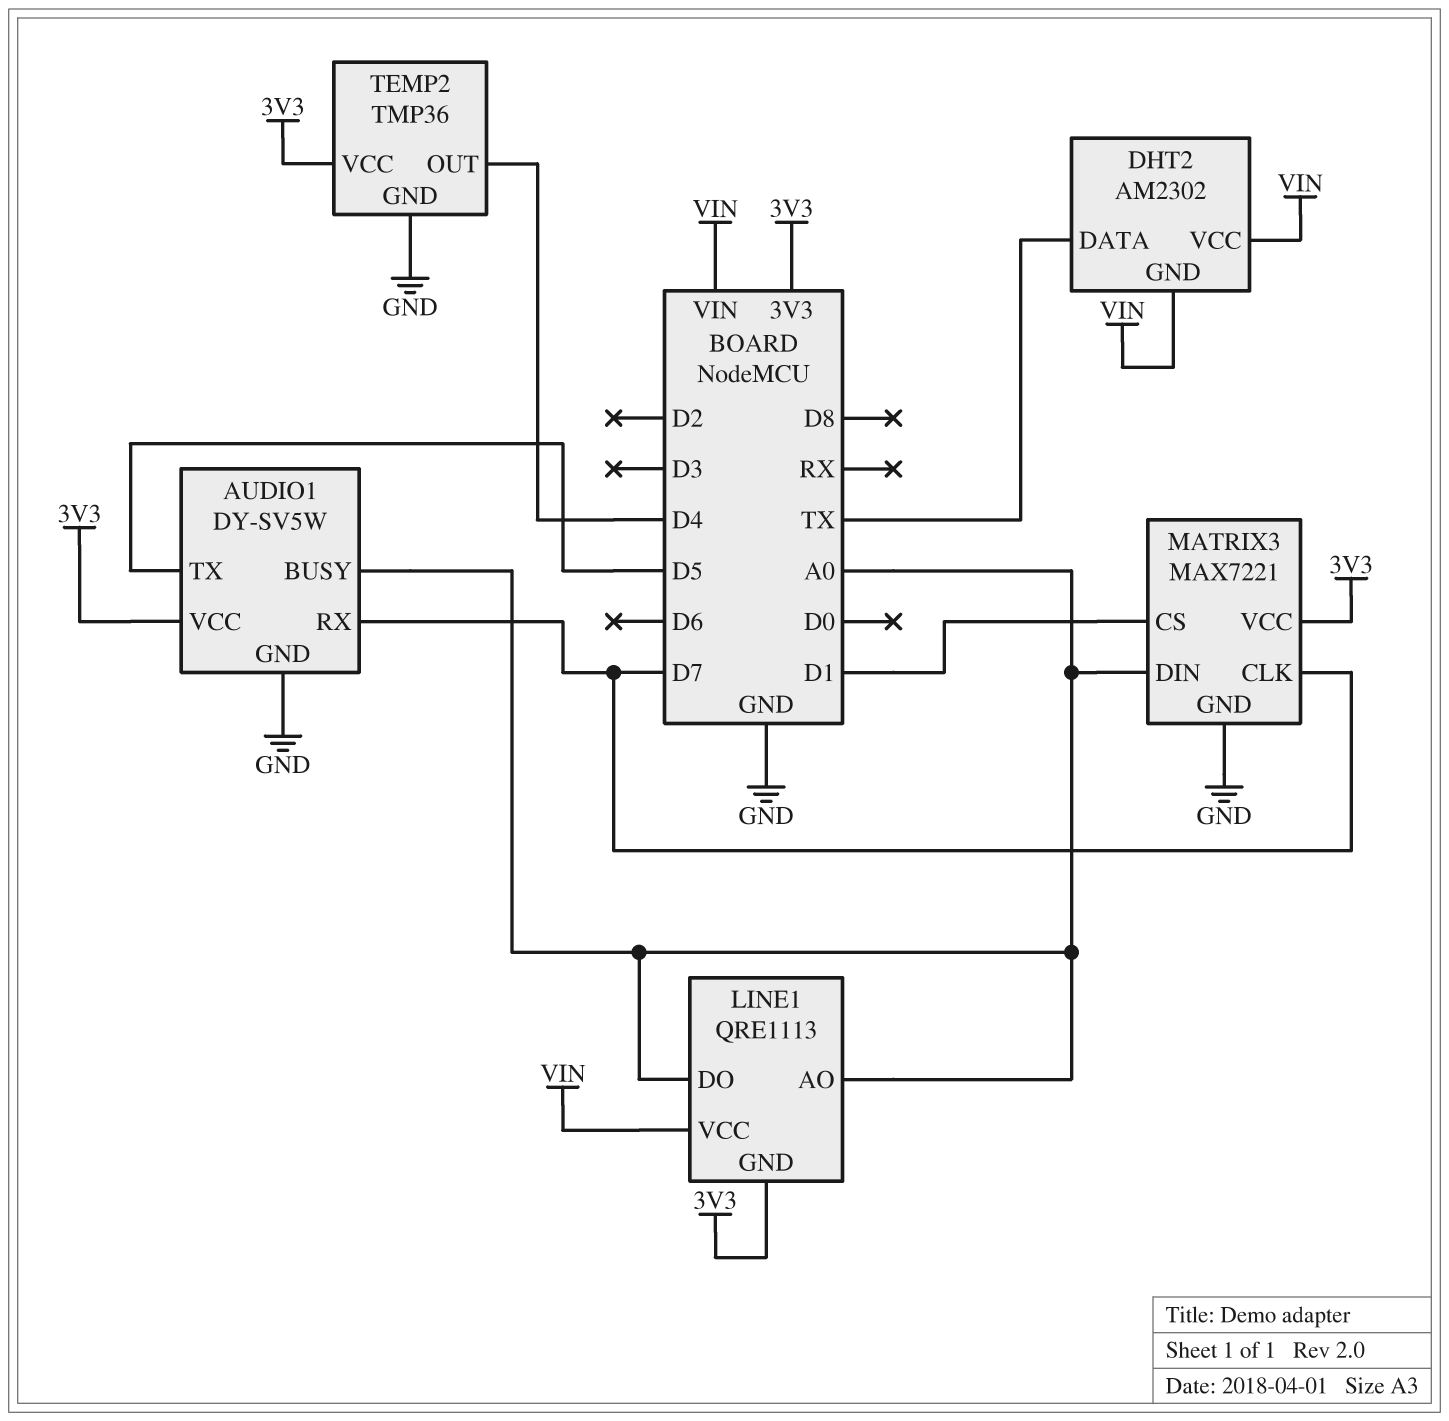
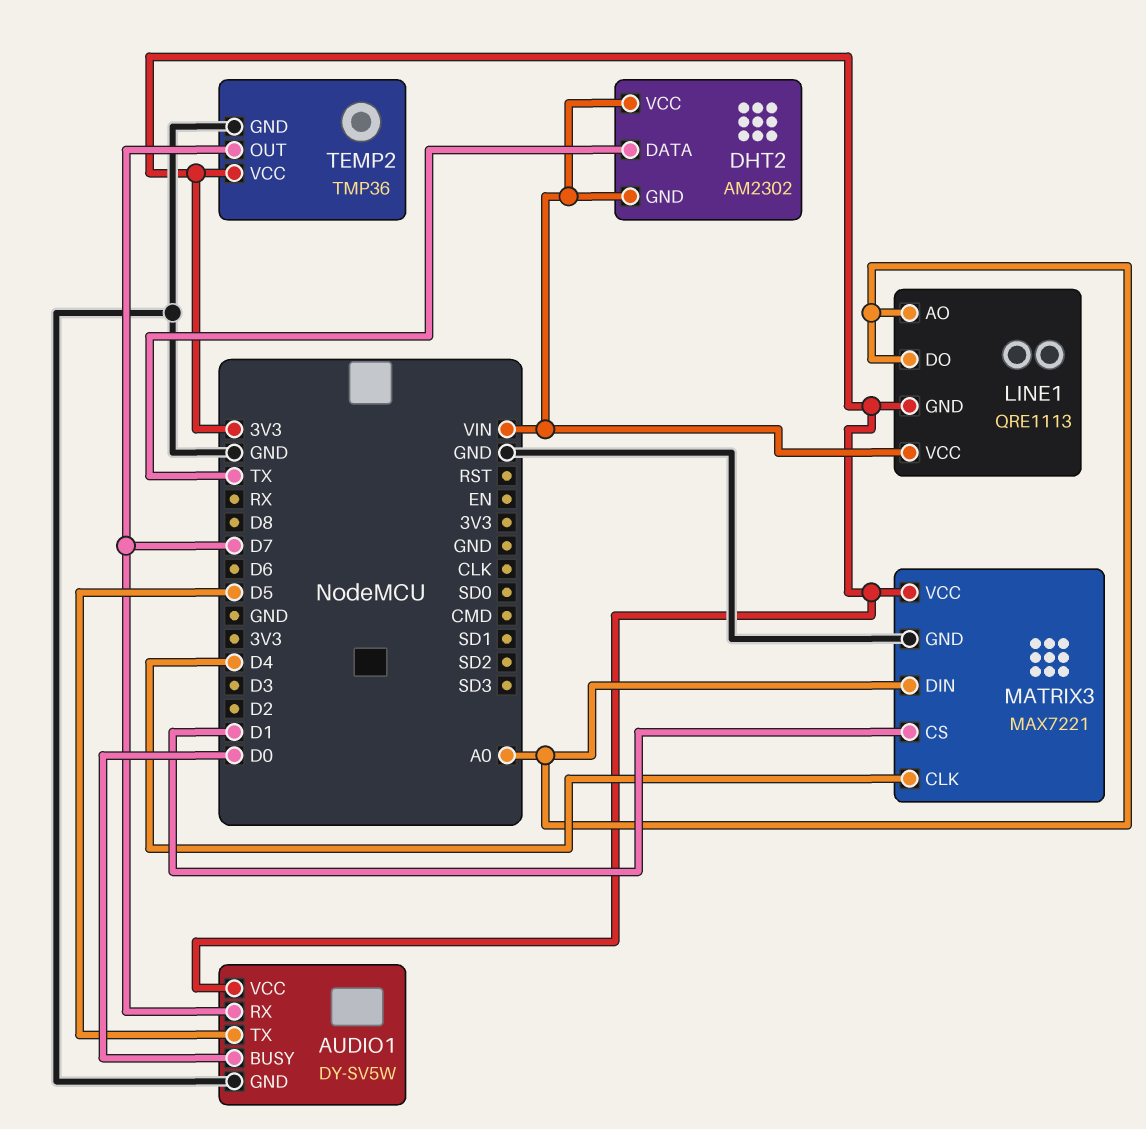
AUDIO1 pin BUSY: A0 -> D0
MATRIX3 pin CLK: D7 -> D4
TEMP2 pin OUT: D4 -> D7

